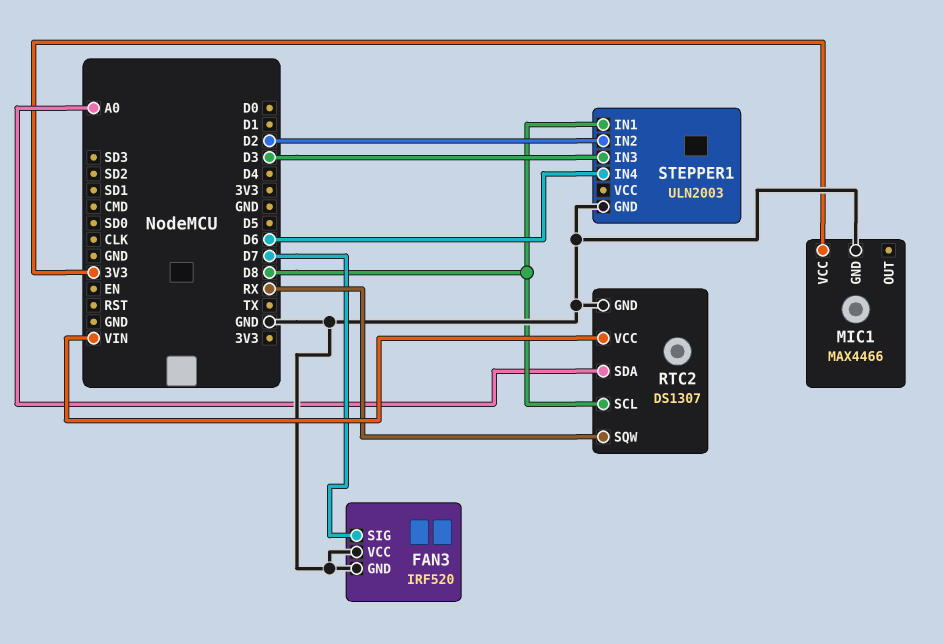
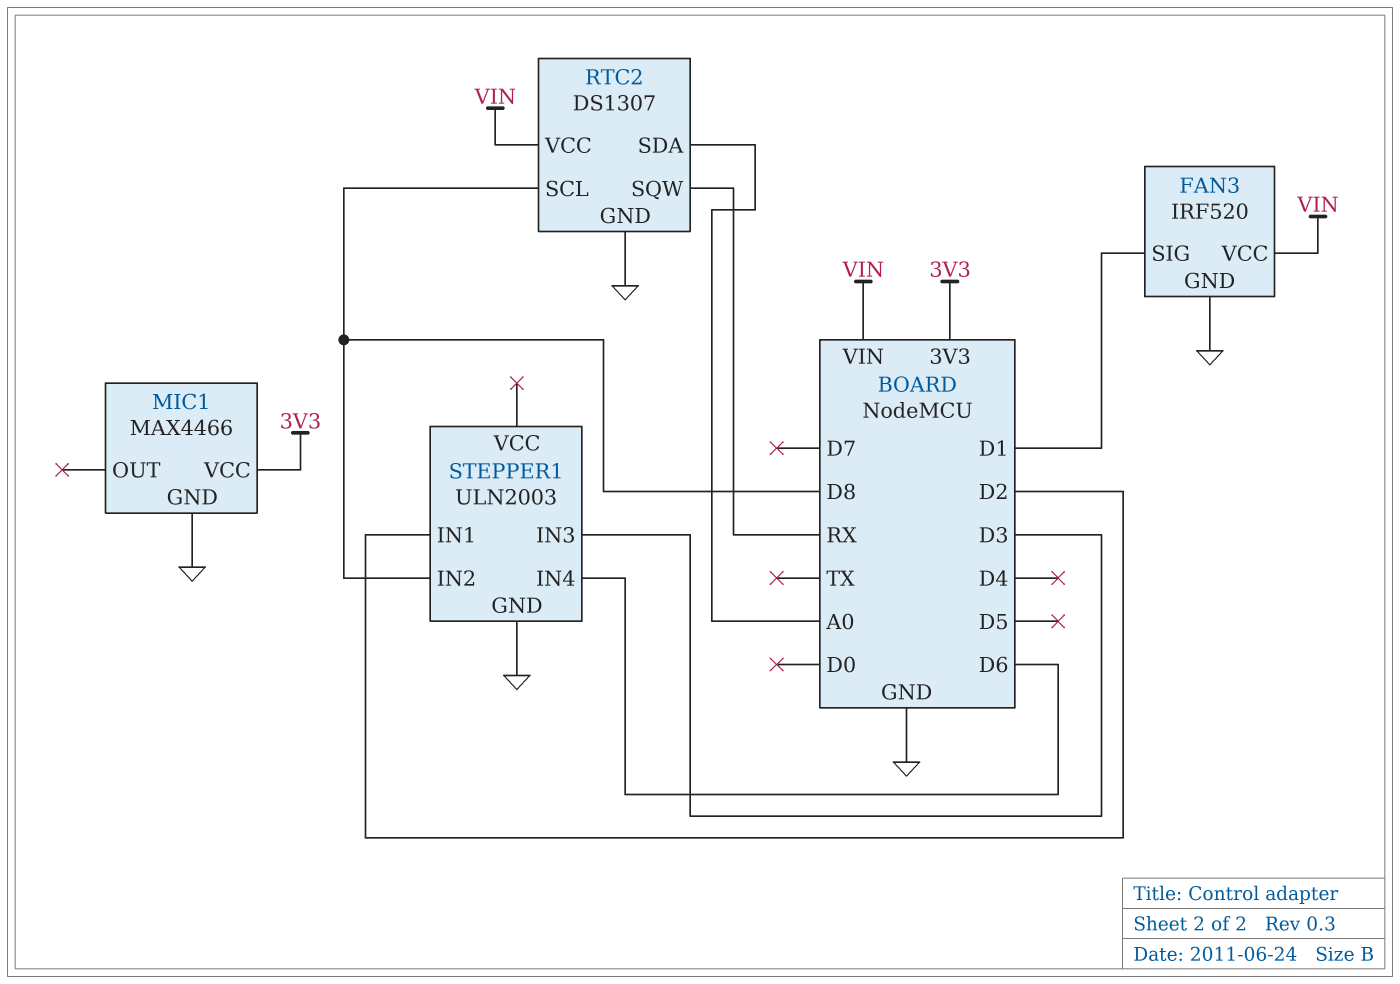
FAN3 pin SIG: D7 -> D1
FAN3 pin VCC: GND -> VIN
STEPPER1 pin IN1: D8 -> D2
STEPPER1 pin IN2: D2 -> D8

